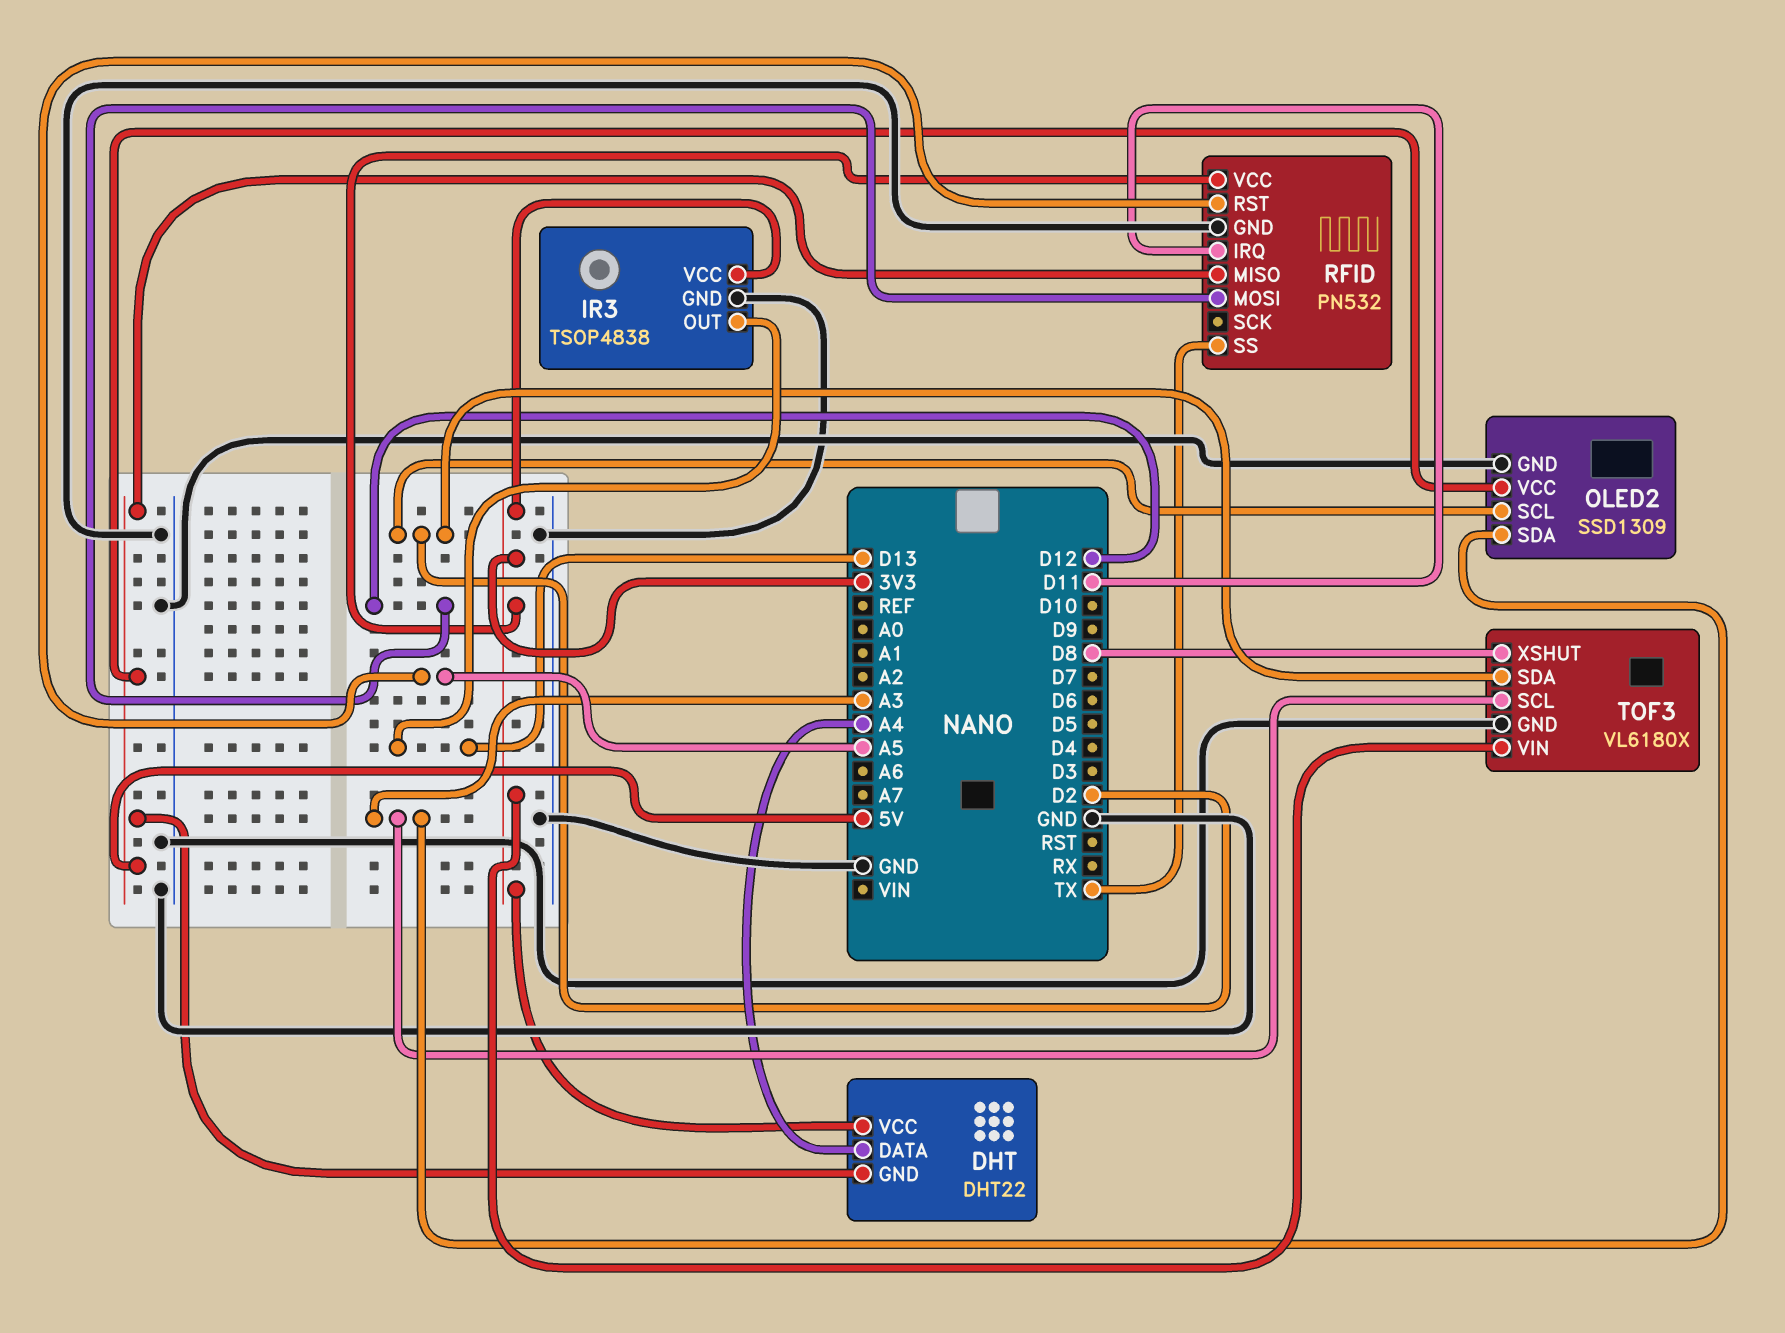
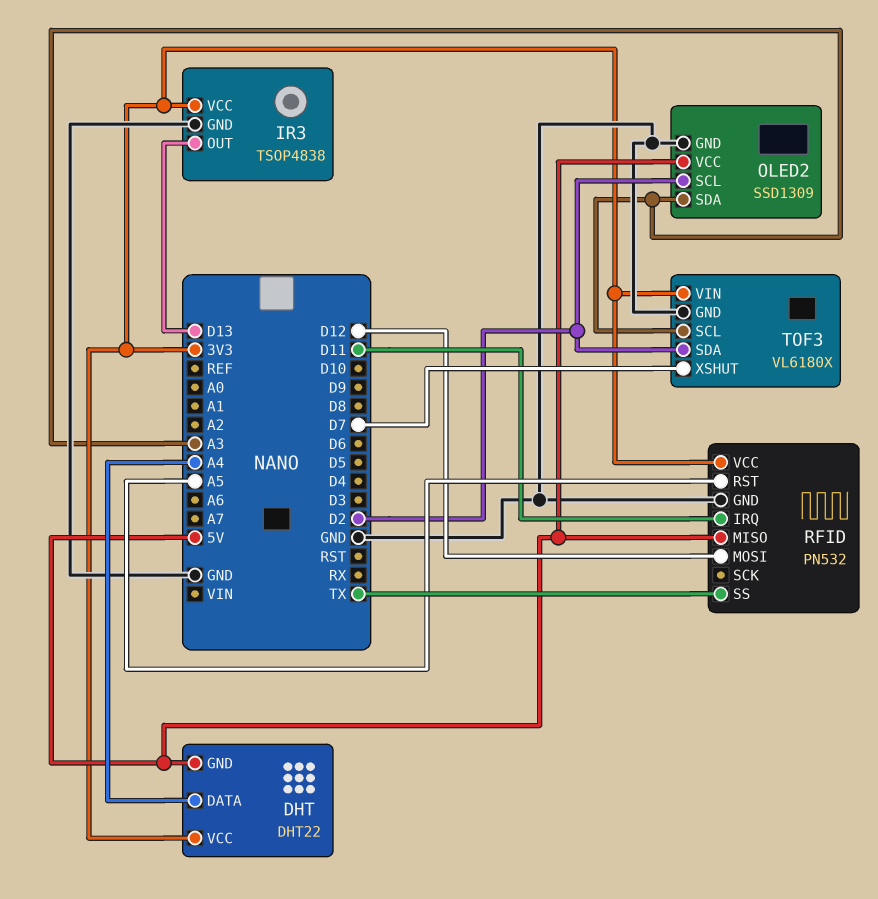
TOF3 pin XSHUT: D8 -> D7

